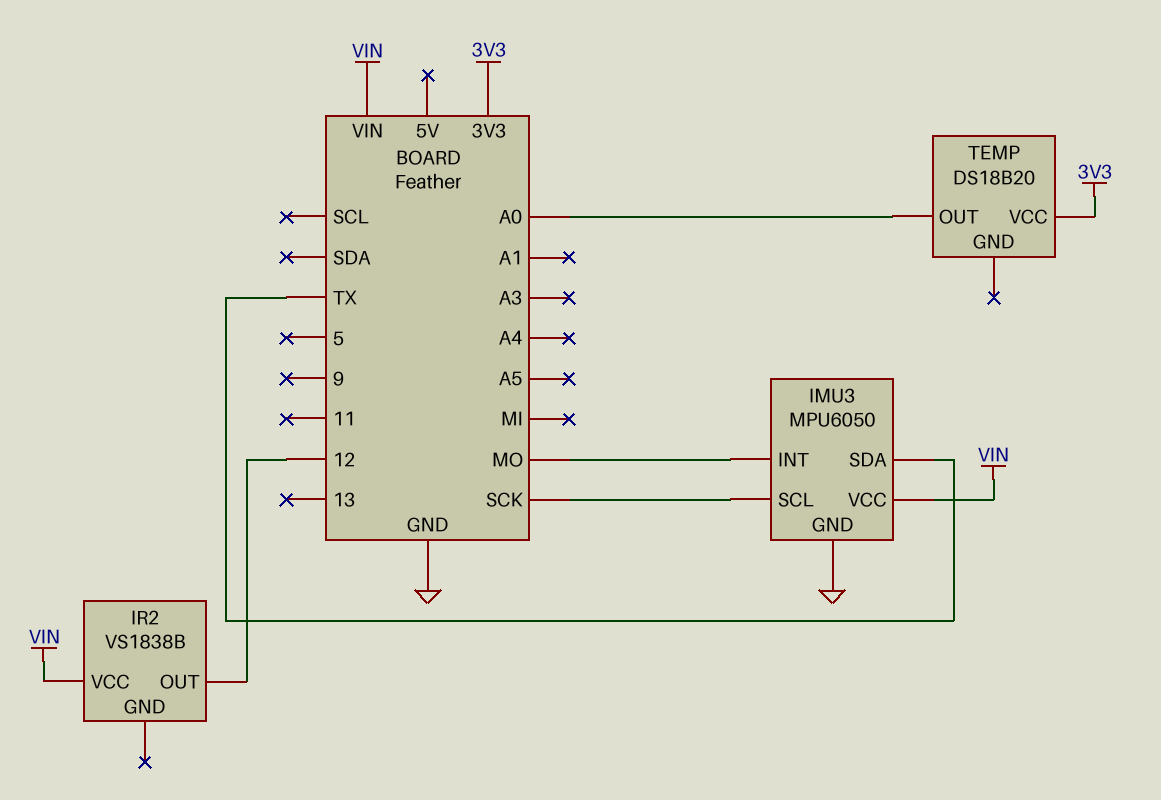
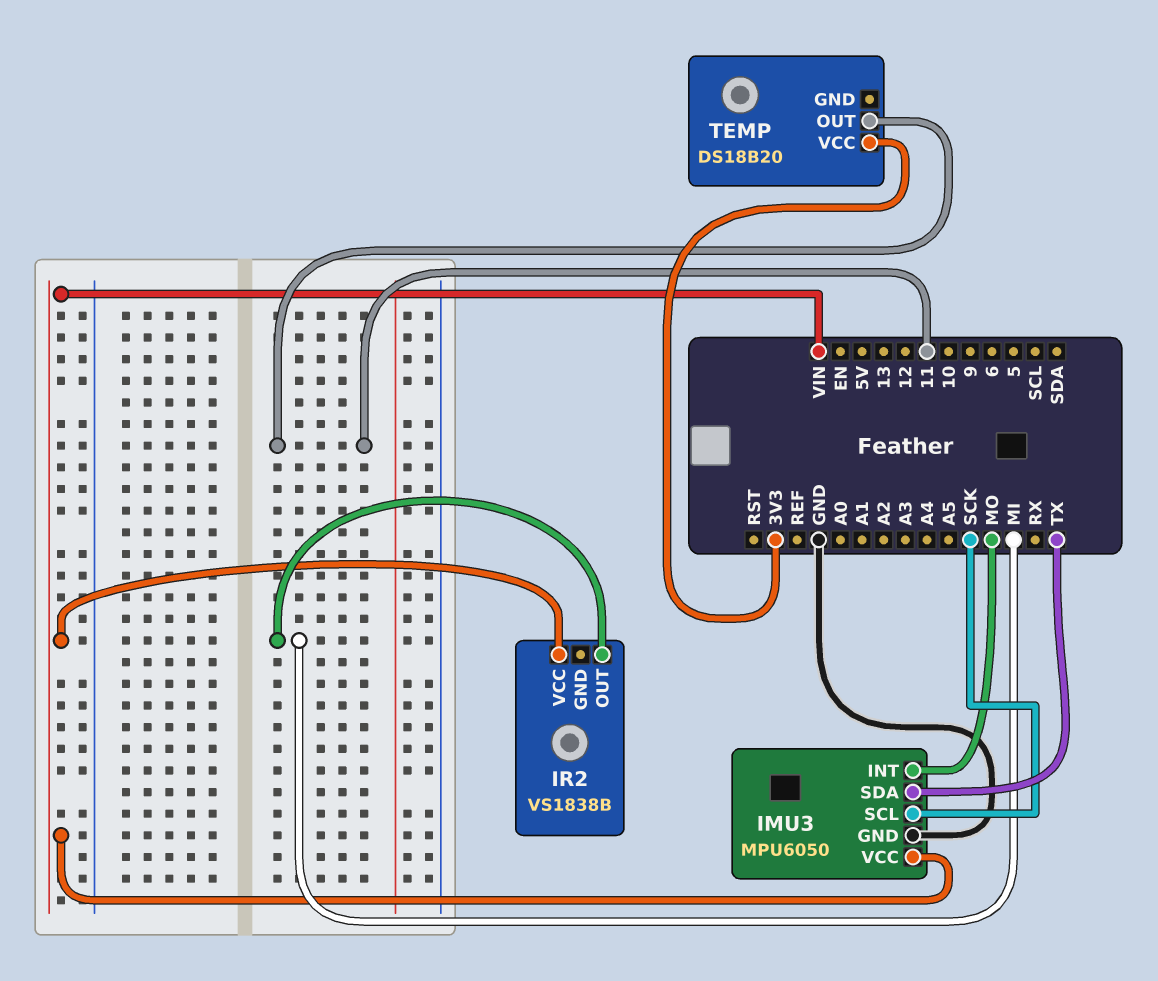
IR2 pin OUT: 12 -> MI
TEMP pin OUT: A0 -> 11

